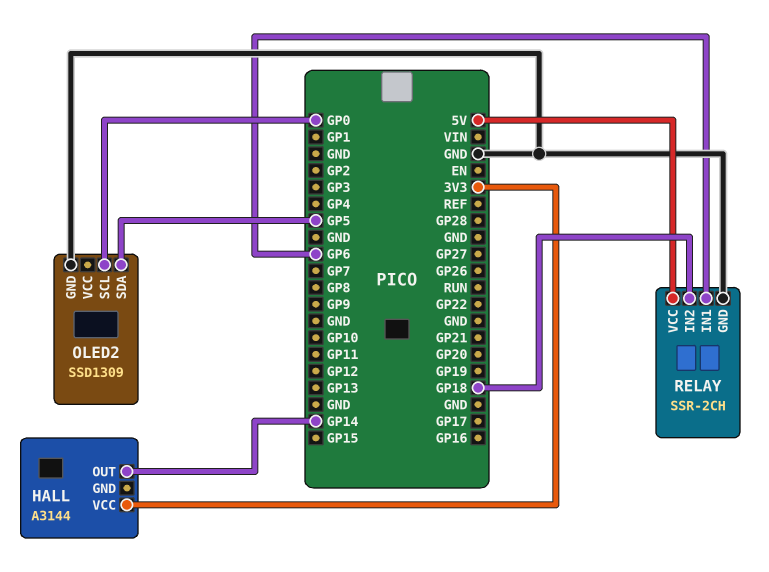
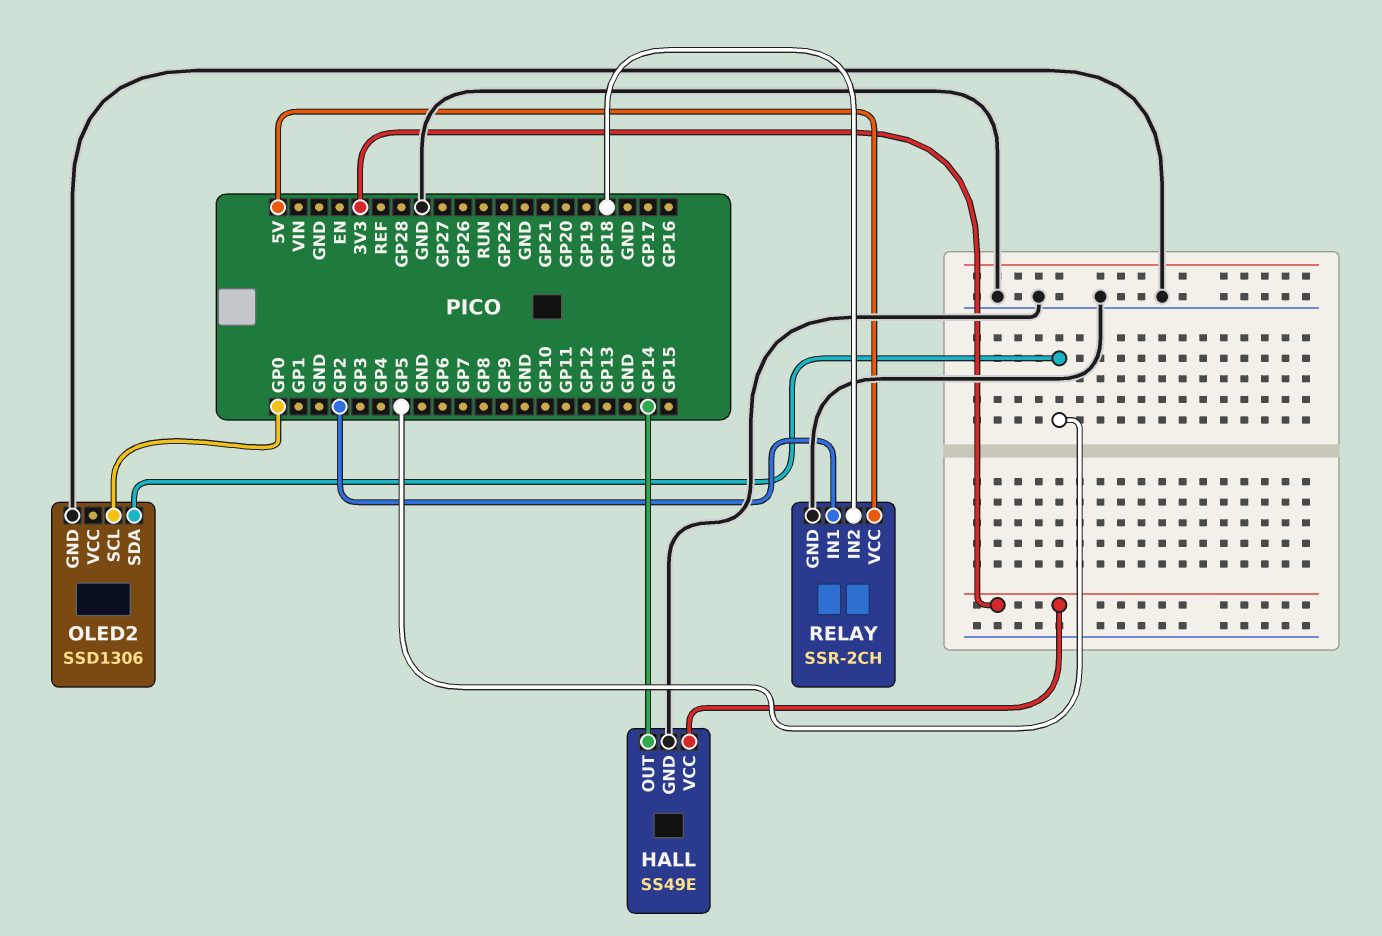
HALL: A3144 -> SS49E
HALL pin GND: none -> GND
OLED2: SSD1309 -> SSD1306
RELAY pin IN1: GP6 -> GP2

